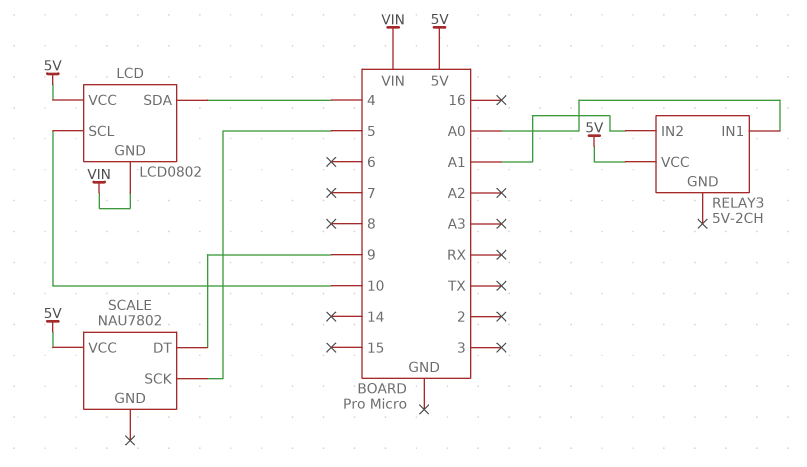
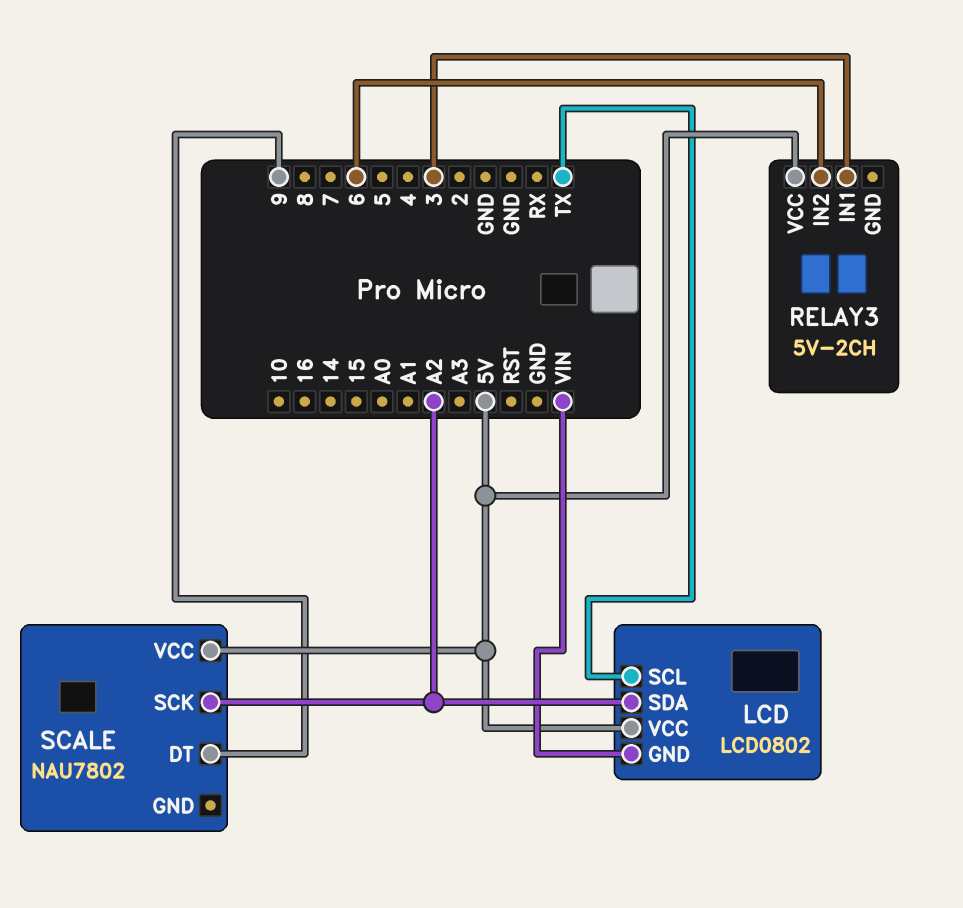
LCD pin SCL: 10 -> TX
LCD pin SDA: 4 -> A2
RELAY3 pin IN1: A0 -> 3
RELAY3 pin IN2: A1 -> 6
SCALE pin SCK: 5 -> A2

